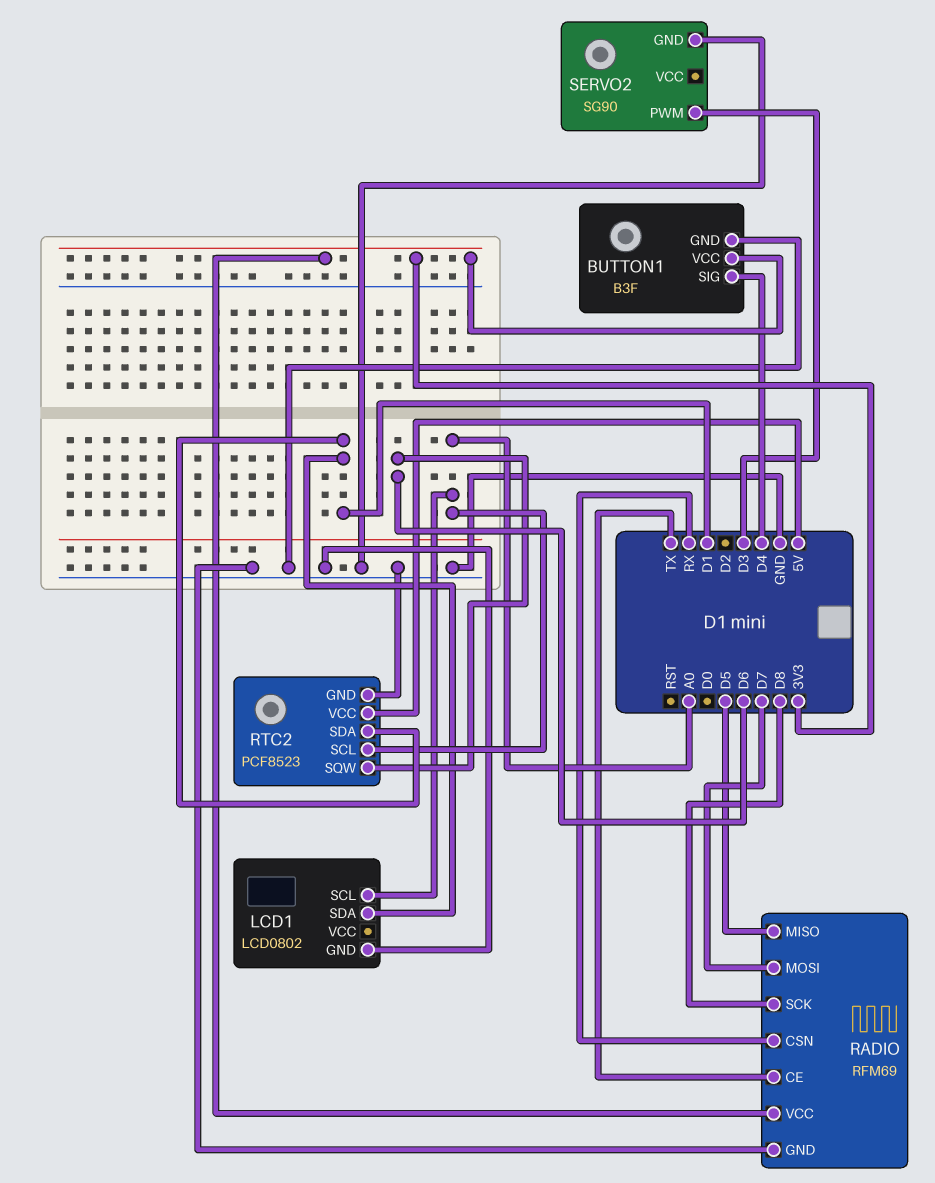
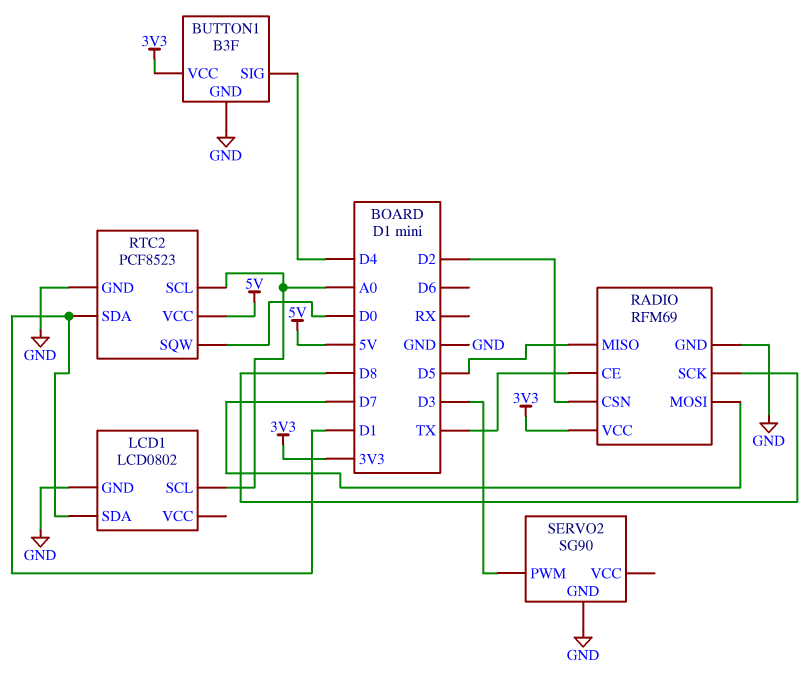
RADIO pin CSN: RX -> D2
RTC2 pin SQW: D6 -> D0

